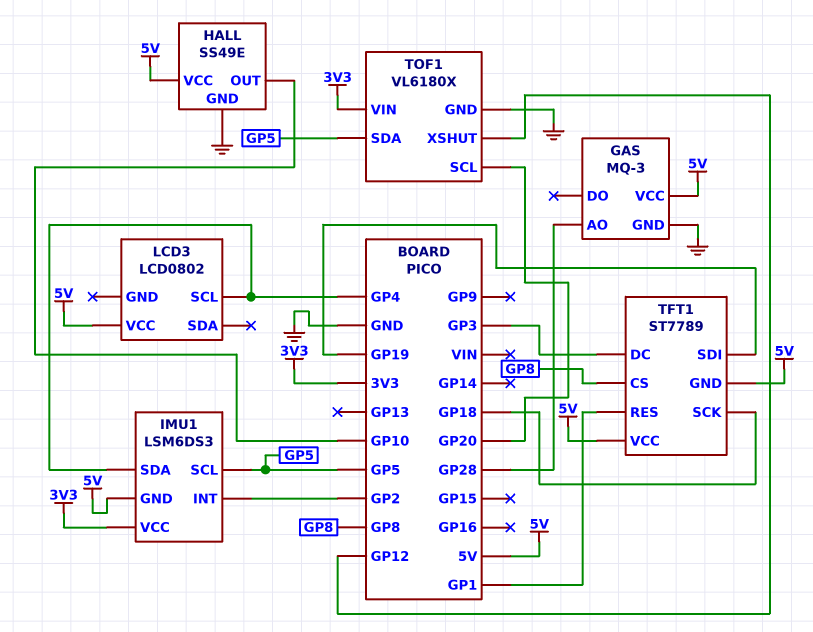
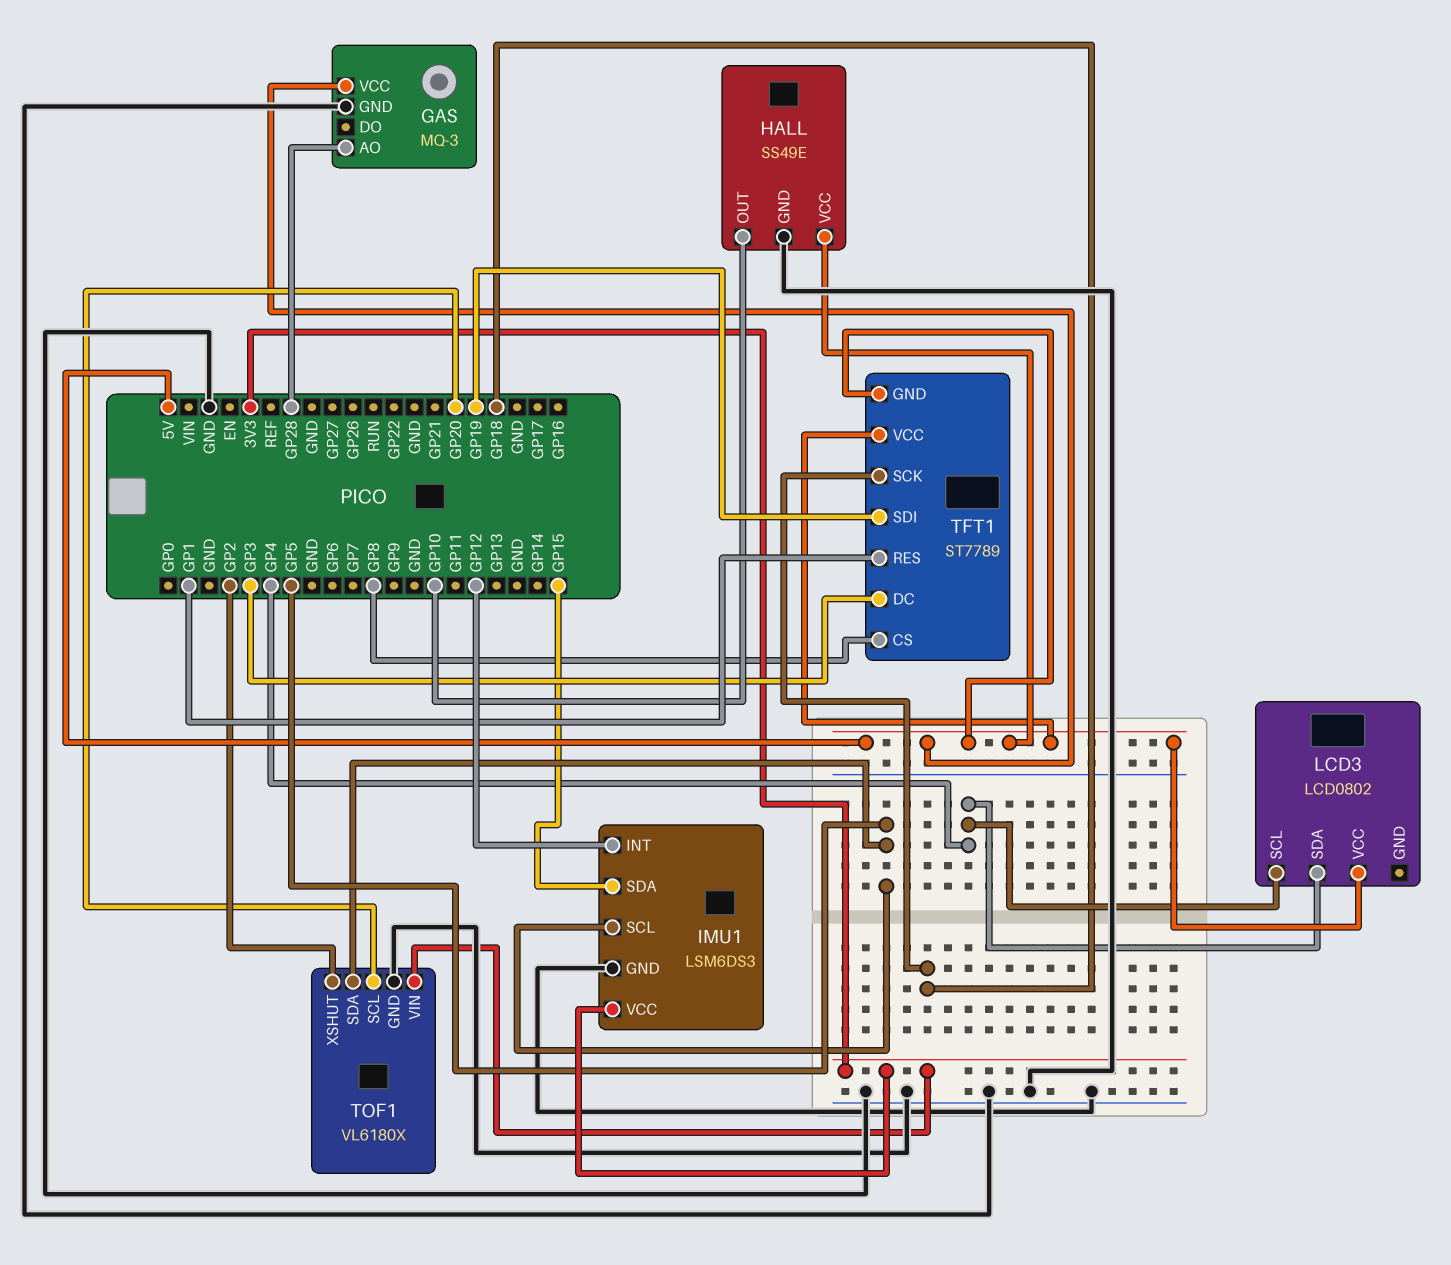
IMU1 pin GND: 5V -> GND
IMU1 pin INT: GP2 -> GP12
IMU1 pin SDA: GP4 -> GP15
LCD3 pin SDA: none -> GP4
TOF1 pin XSHUT: GP12 -> GP2

